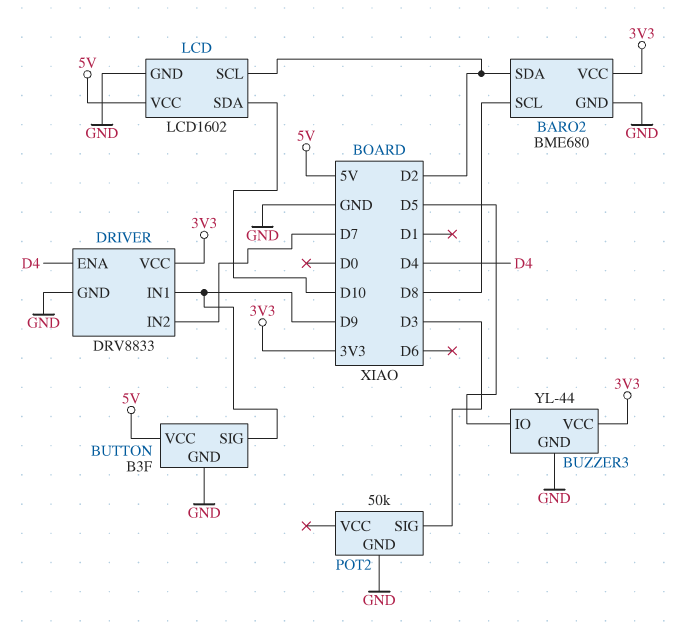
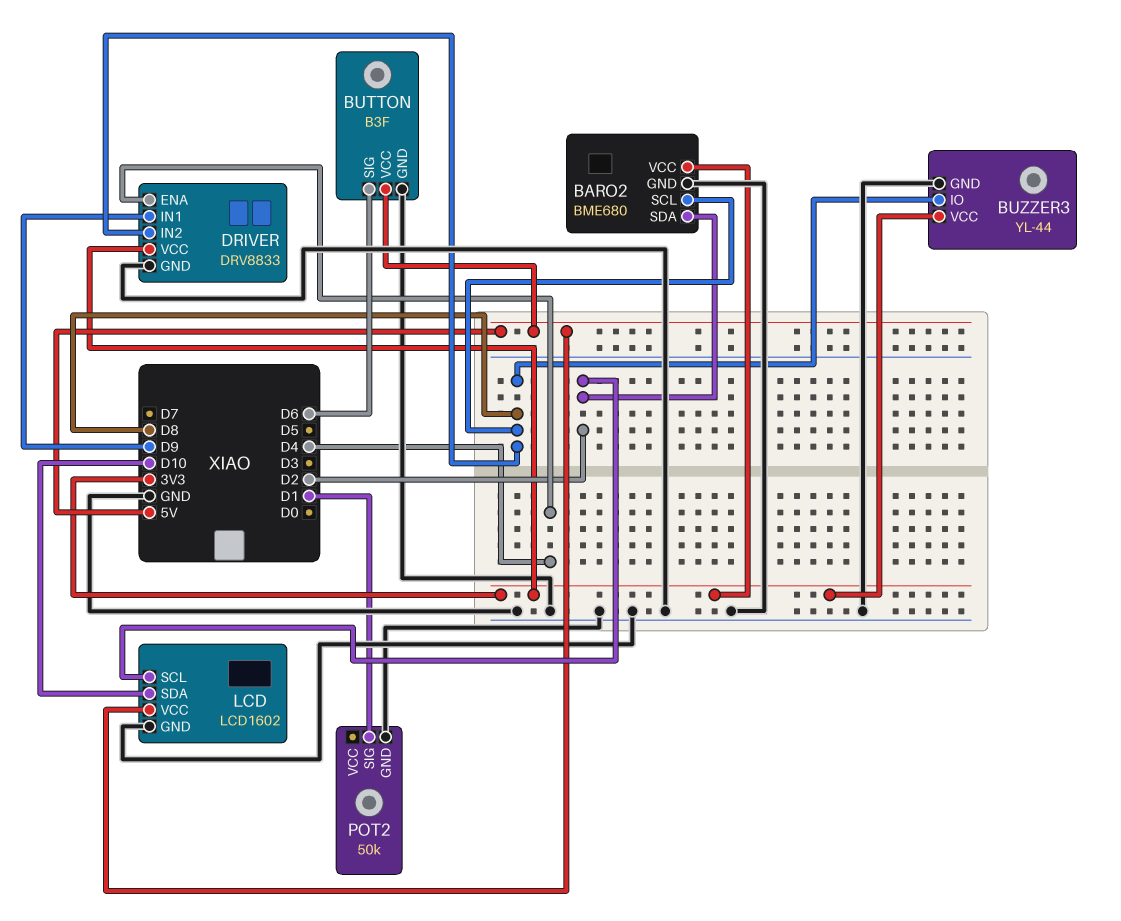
BUTTON pin SIG: D9 -> D6
BUZZER3 pin IO: D5 -> D8
DRIVER pin IN2: D7 -> D8
POT2 pin SIG: D3 -> D1

